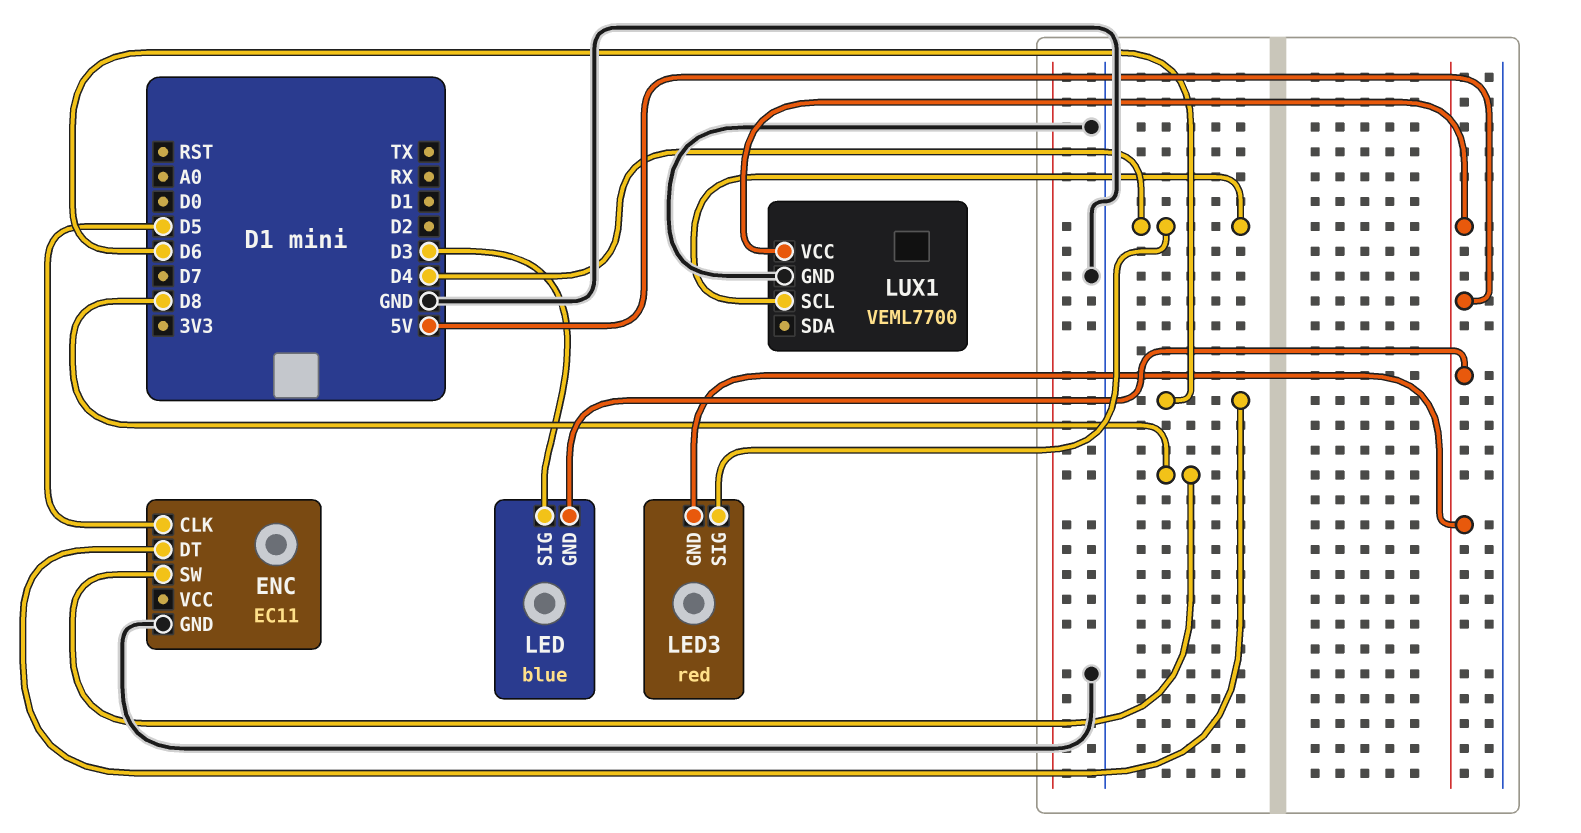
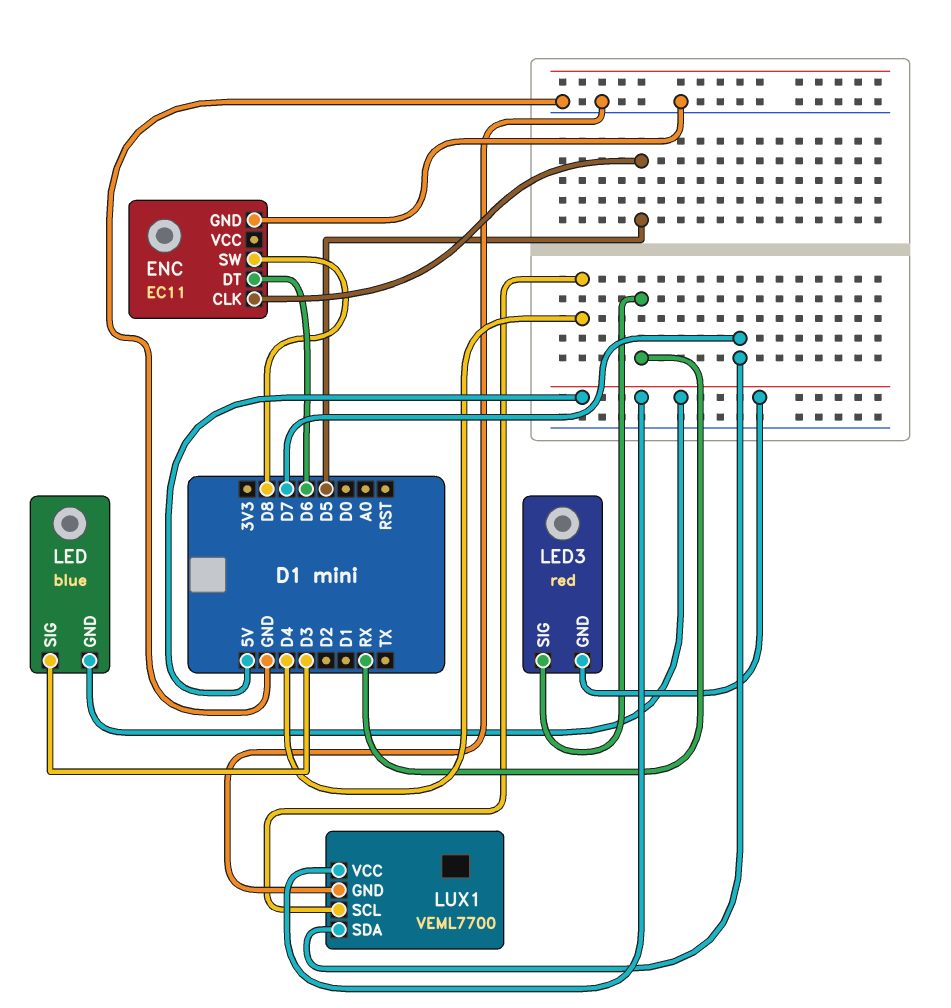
LED3 pin SIG: D4 -> RX
LUX1 pin SDA: none -> D7

